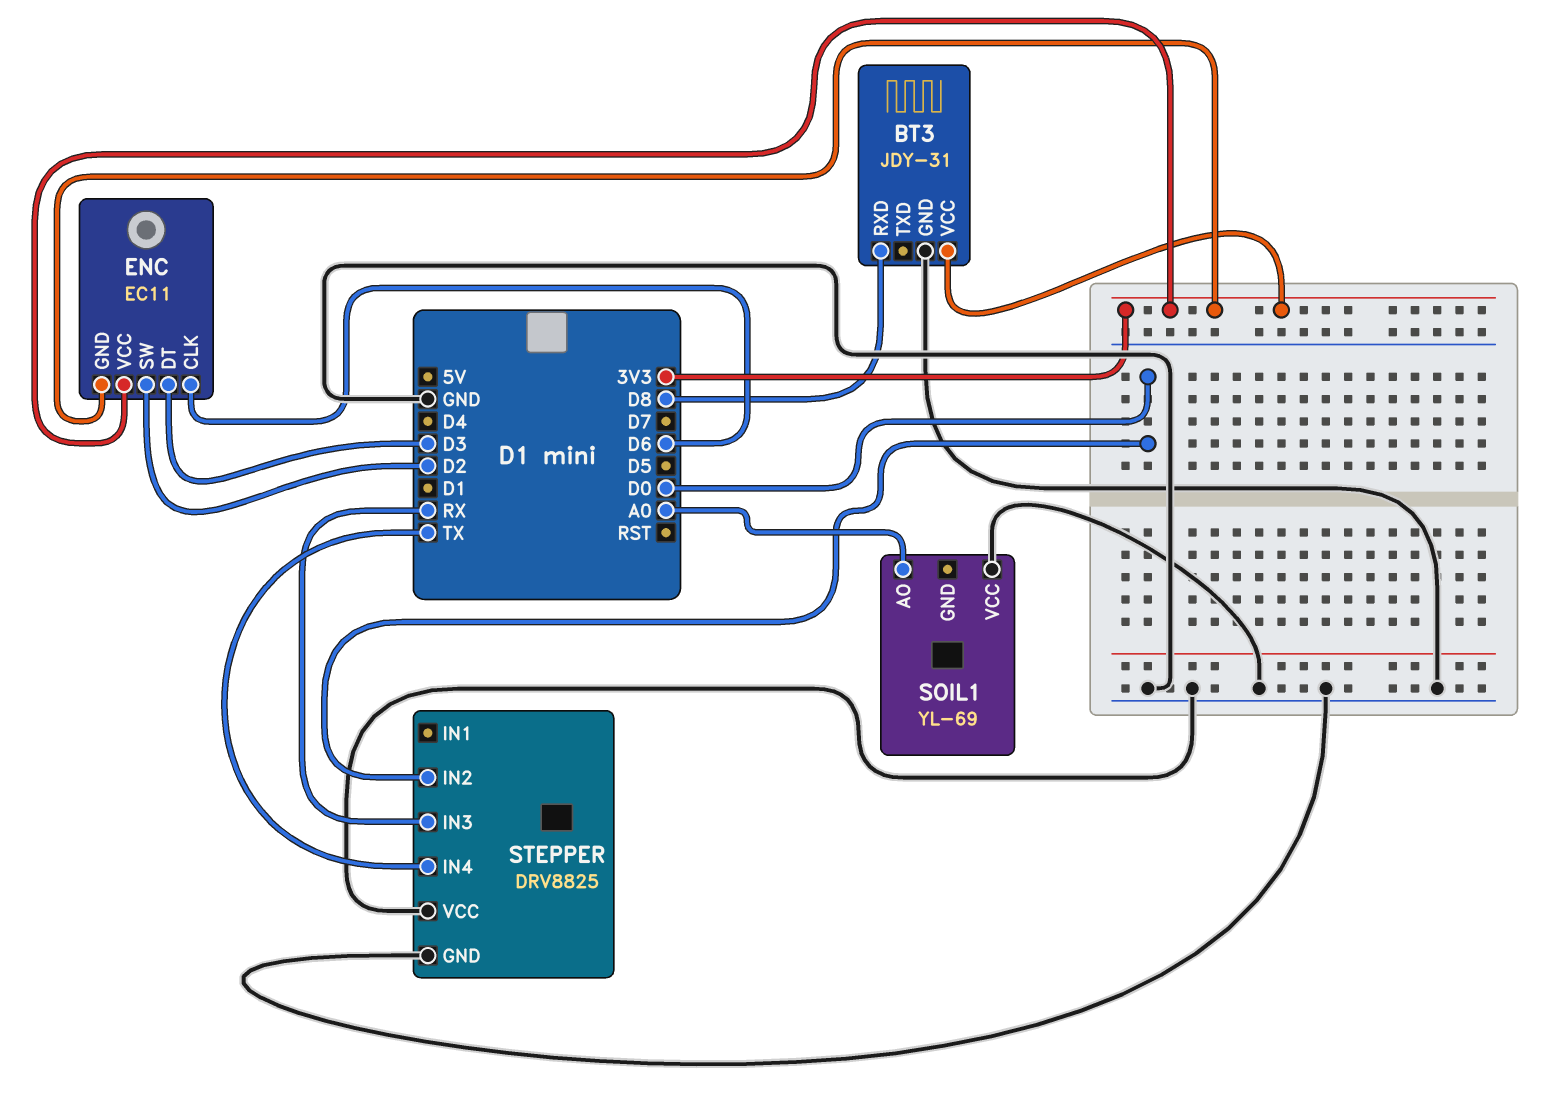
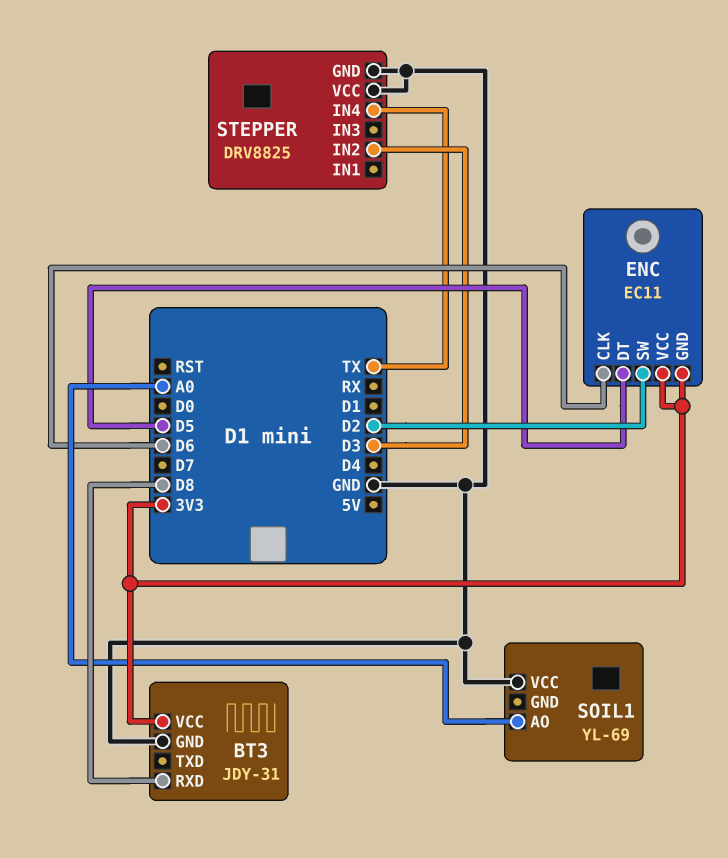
ENC pin DT: D3 -> D5
STEPPER pin IN2: D0 -> D3
STEPPER pin IN3: RX -> none

